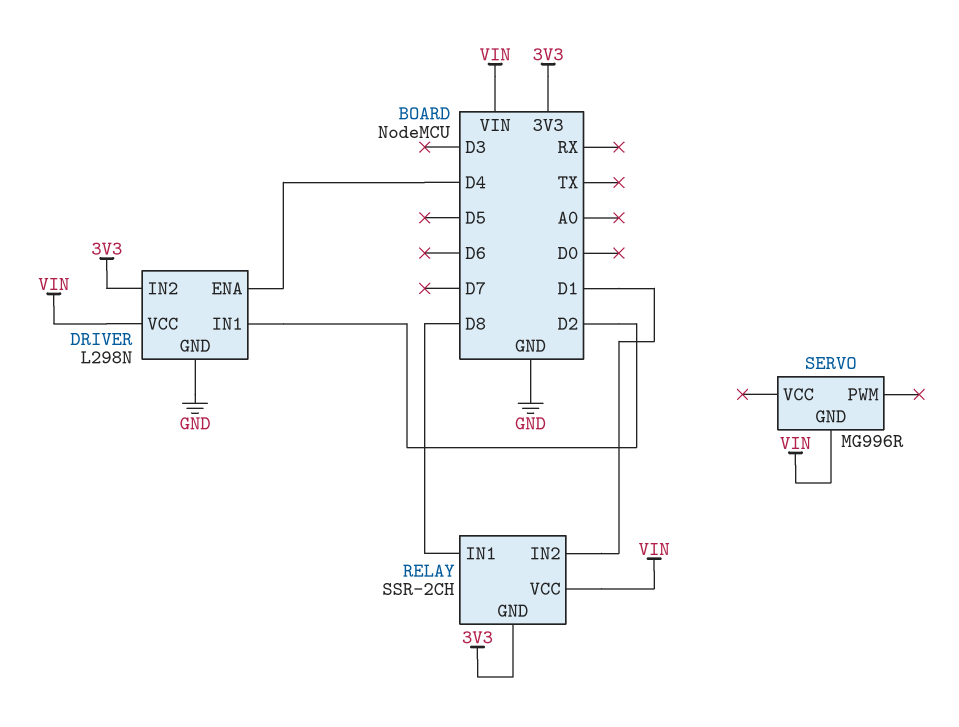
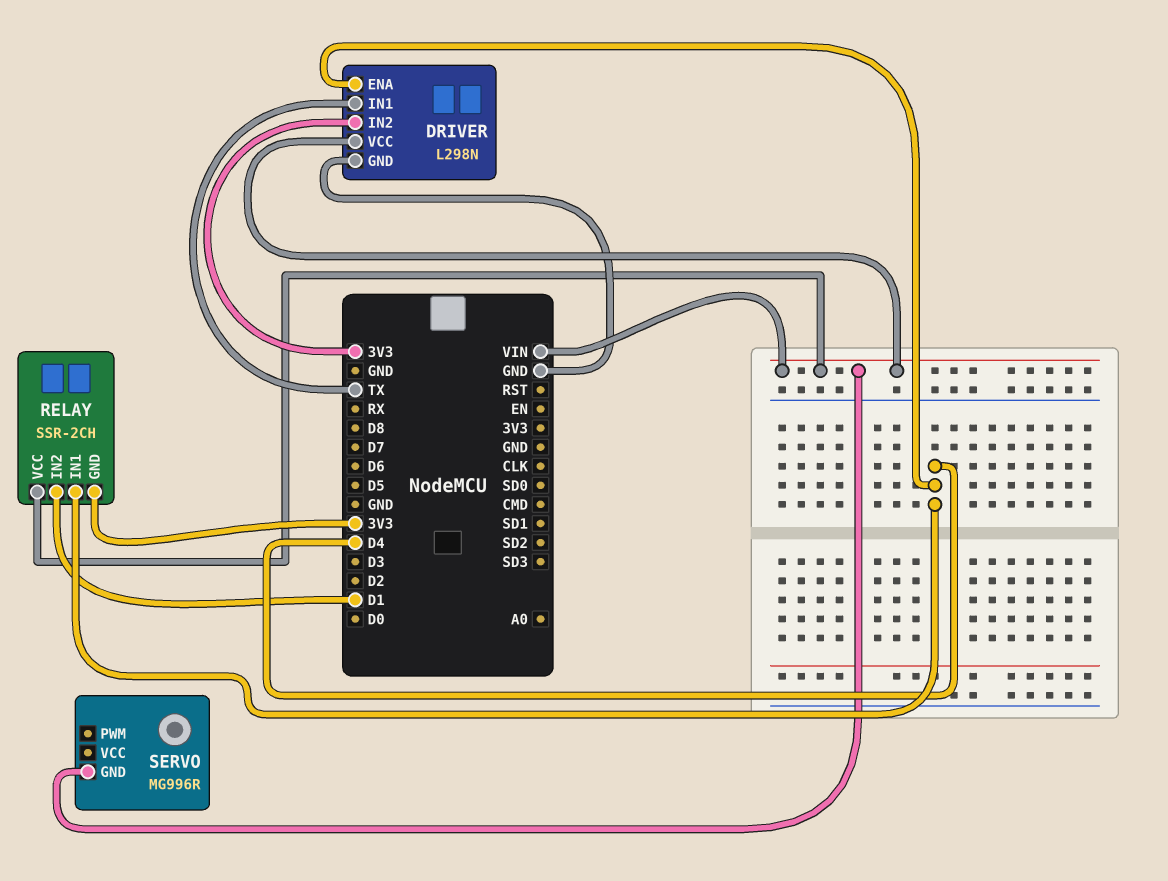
DRIVER pin IN1: D2 -> TX
RELAY pin IN1: D8 -> D4

